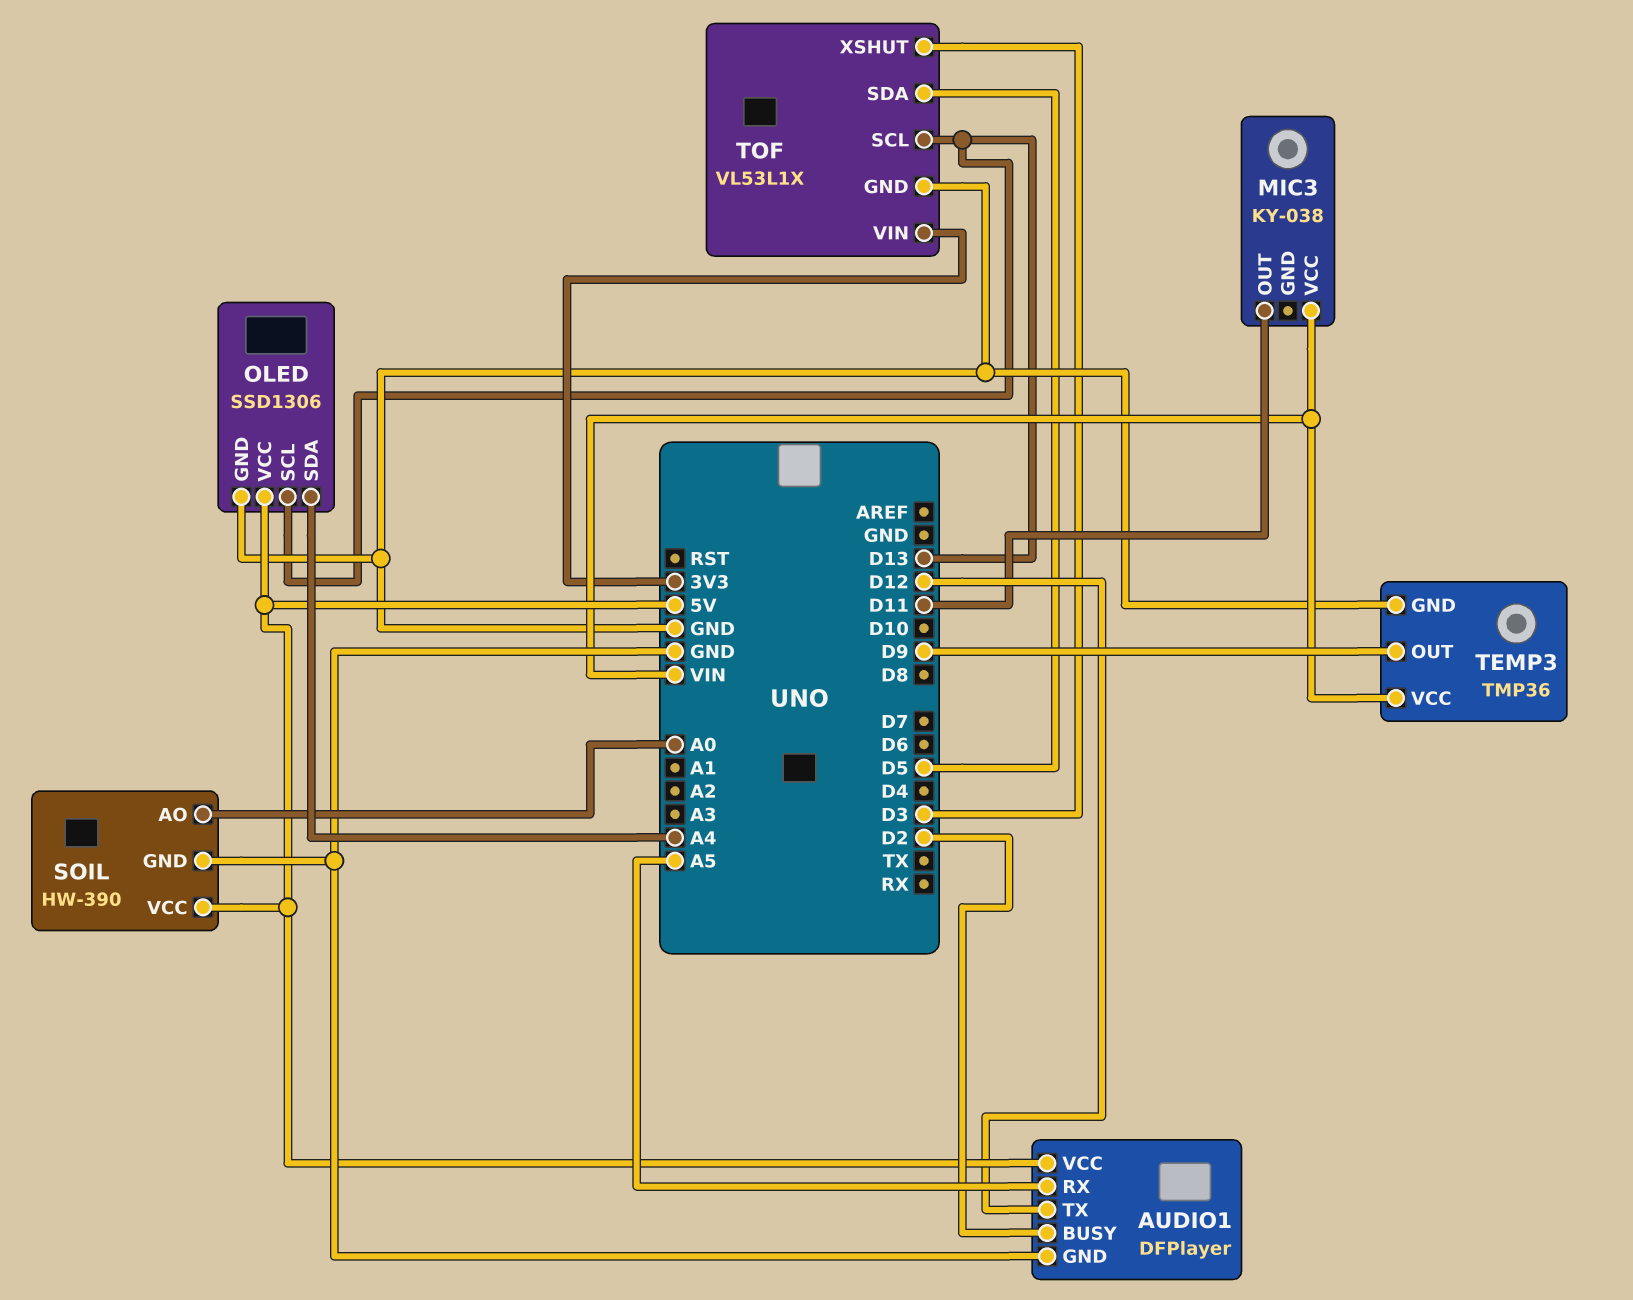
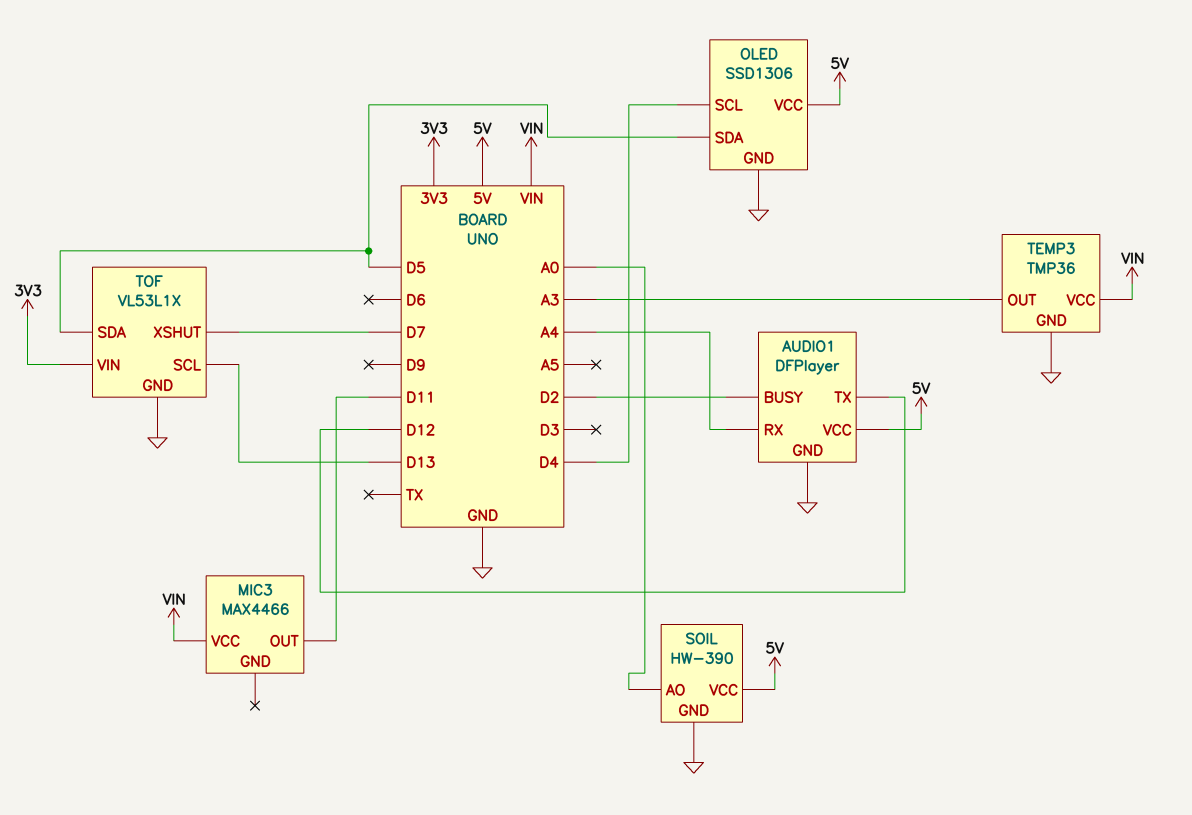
AUDIO1 pin RX: A5 -> A4
MIC3: KY-038 -> MAX4466
OLED pin SCL: D13 -> D4
OLED pin SDA: A4 -> D5
TEMP3 pin OUT: D9 -> A3
TOF pin XSHUT: D3 -> D7

